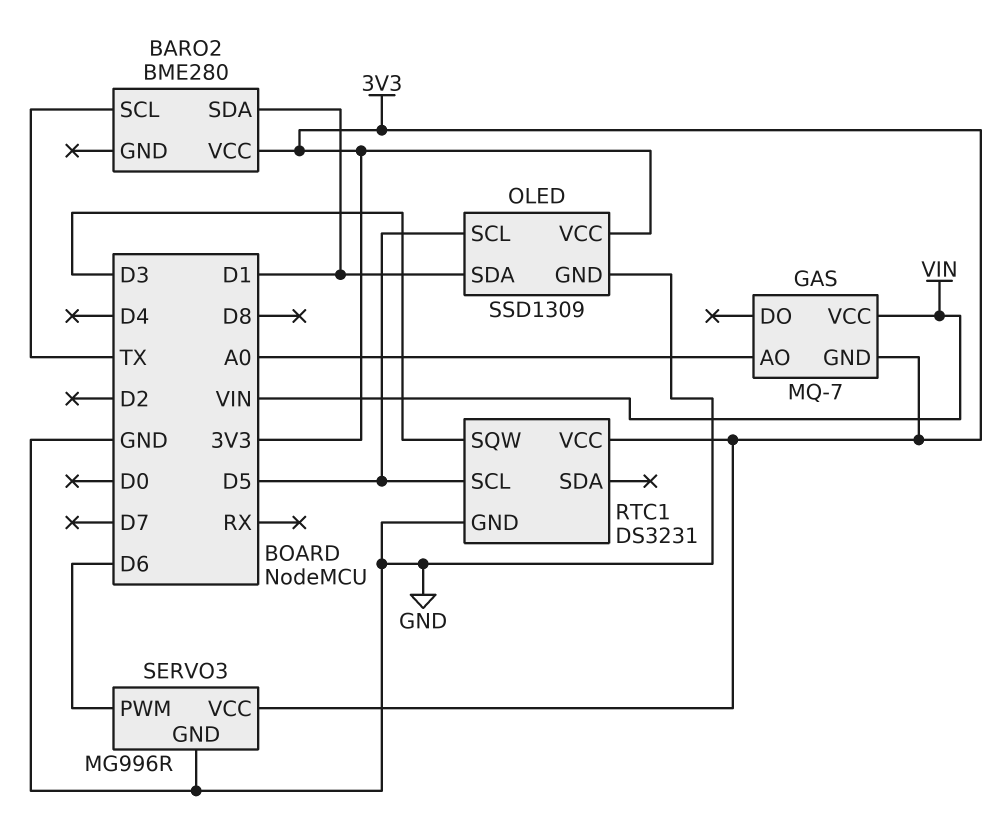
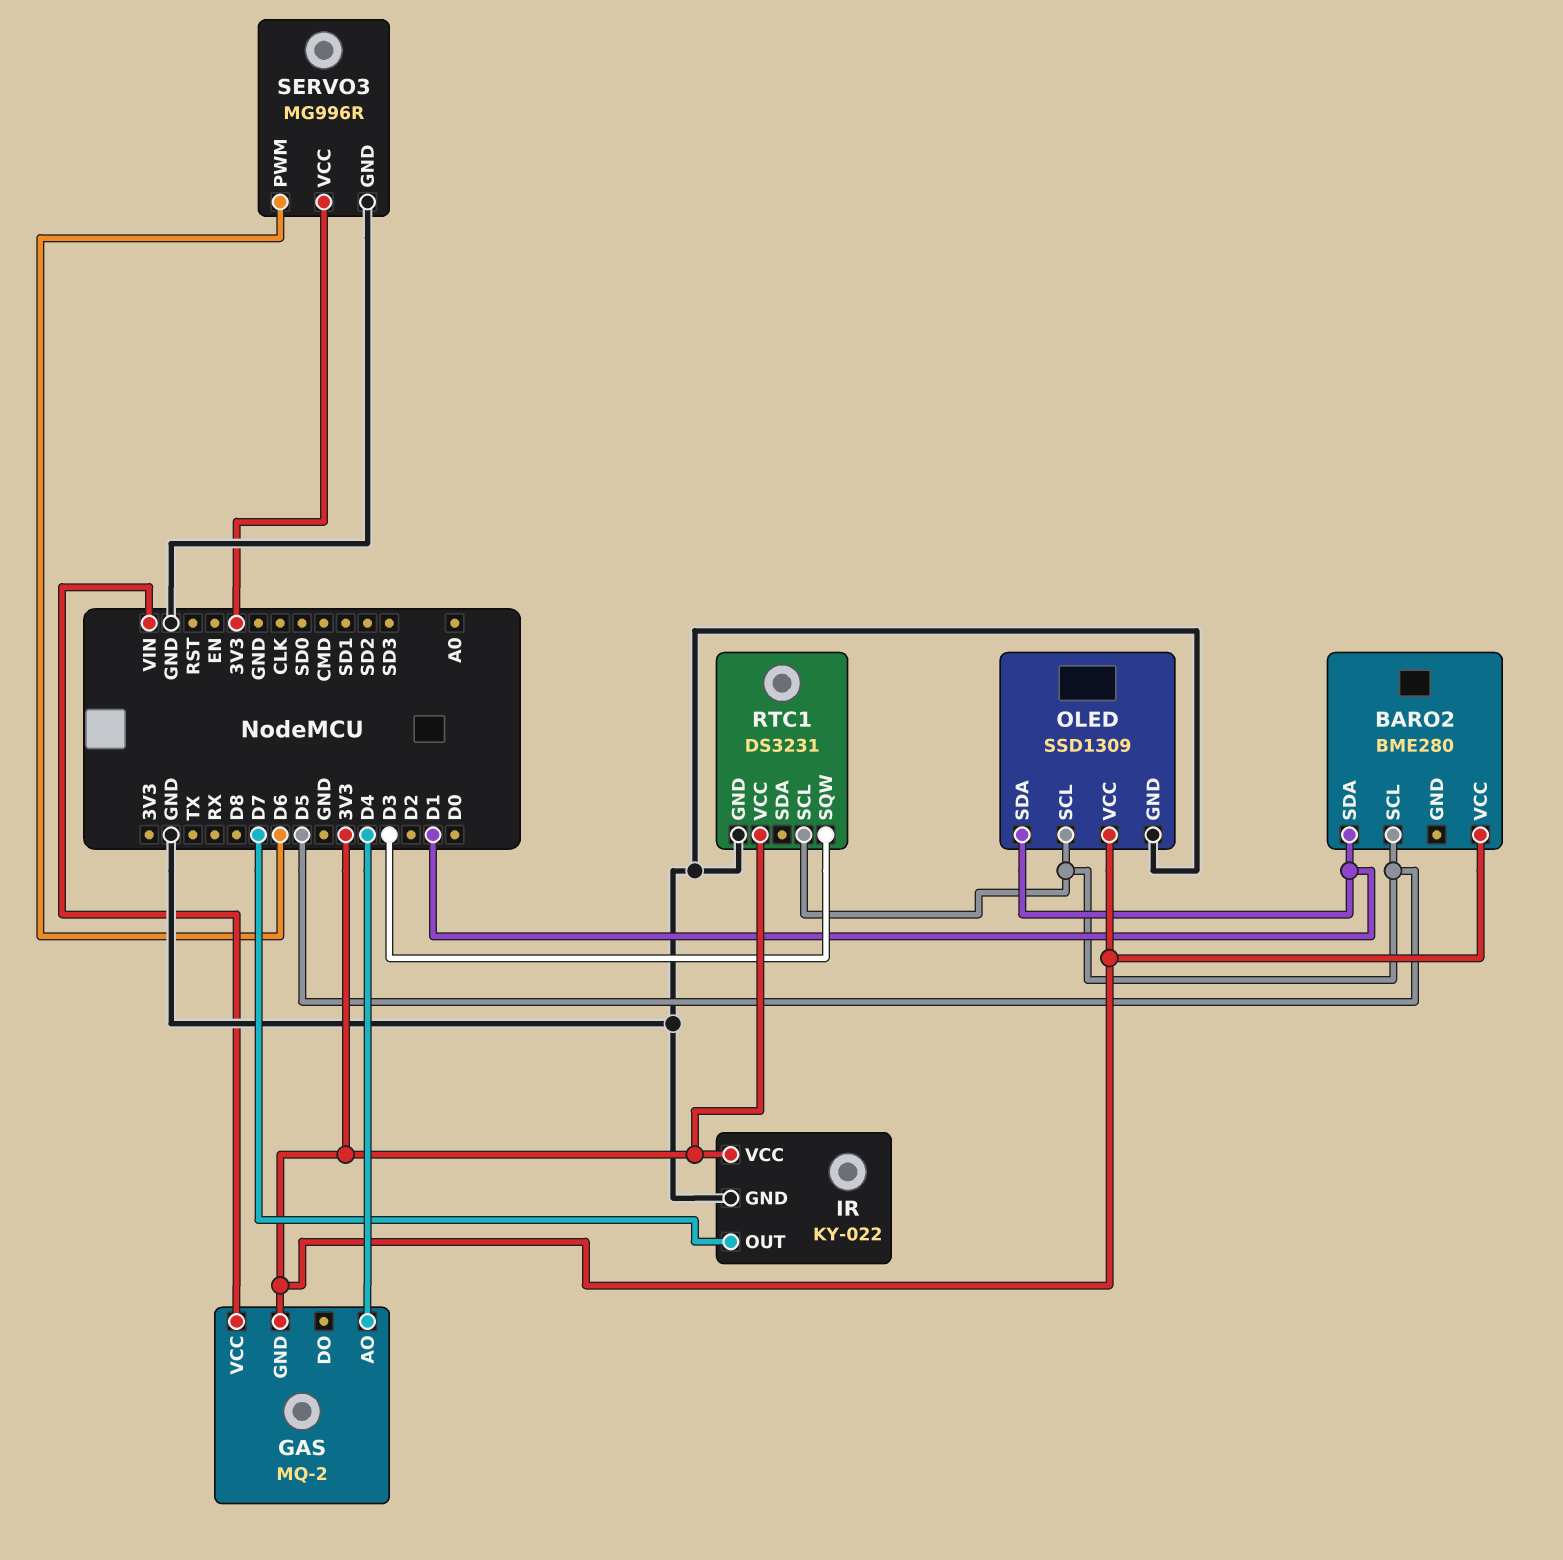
BARO2 pin SCL: TX -> D5
GAS: MQ-7 -> MQ-2
GAS pin AO: A0 -> D4
IR: none -> KY-022
IR pin GND: none -> GND
IR pin OUT: none -> D7
IR pin VCC: none -> 3V3

